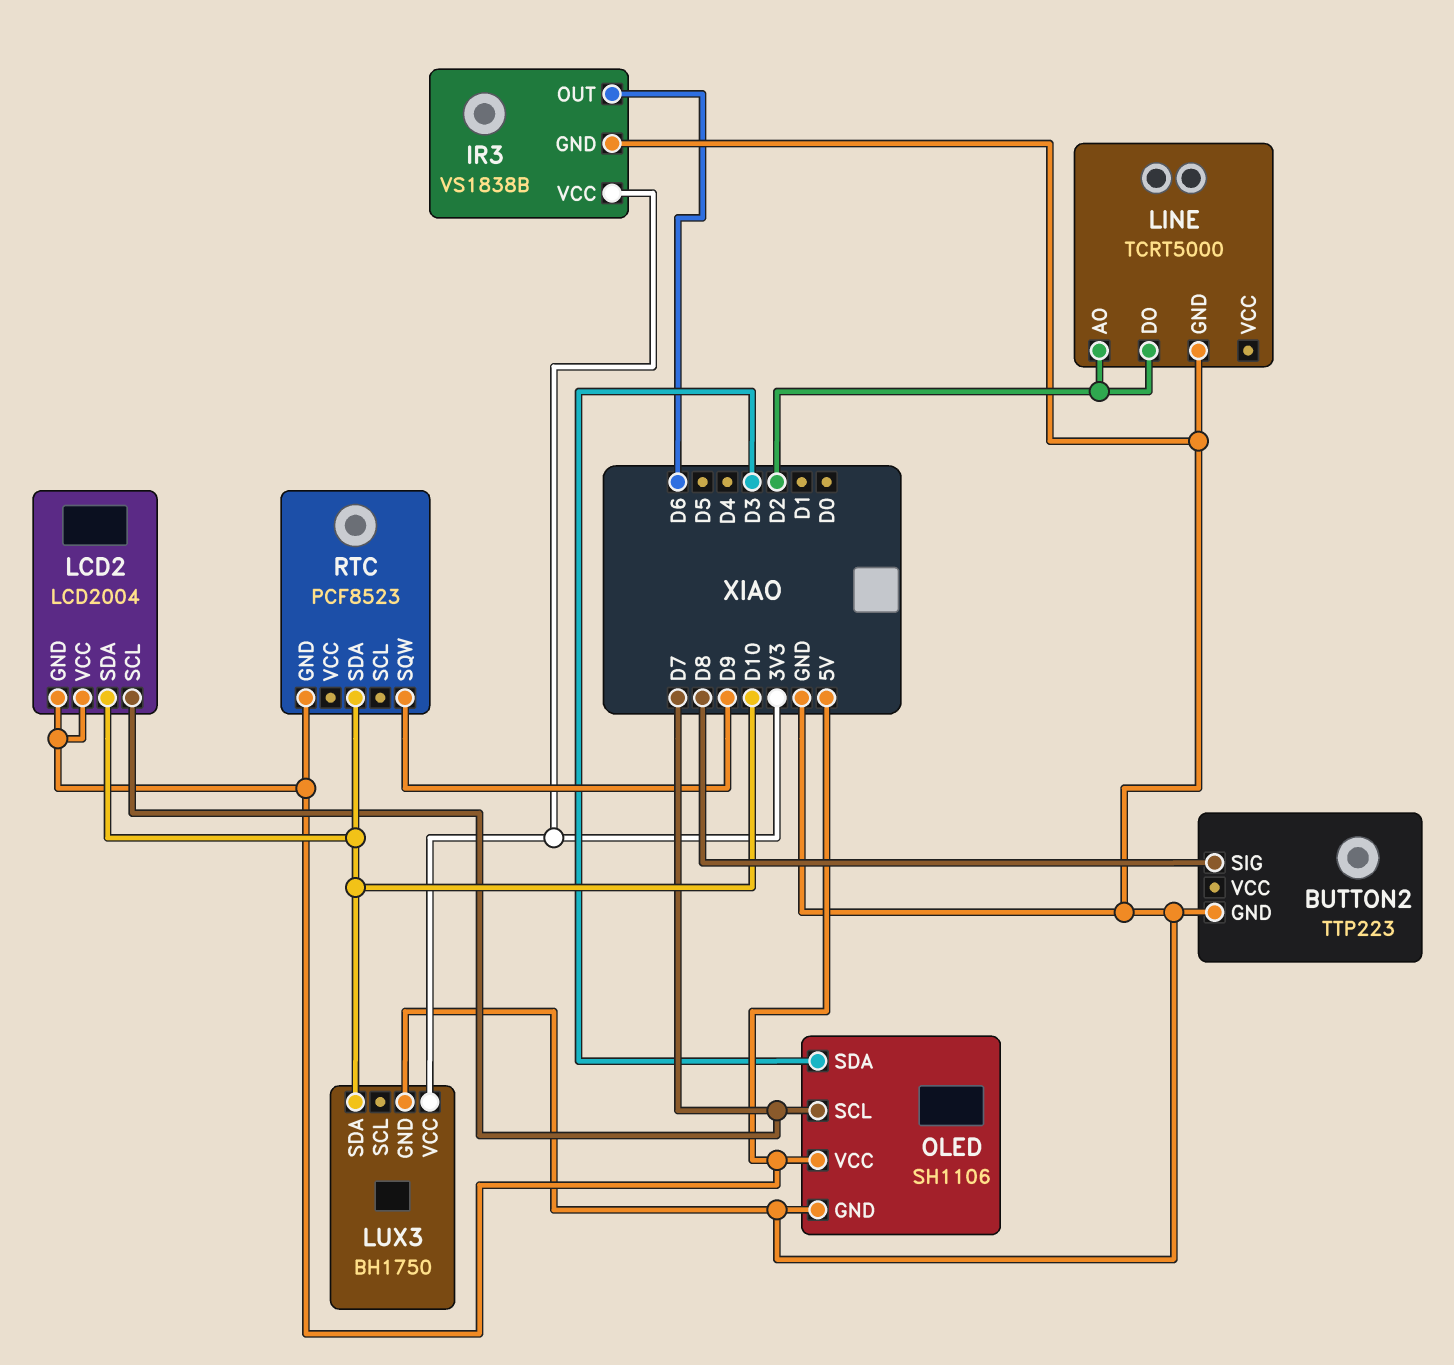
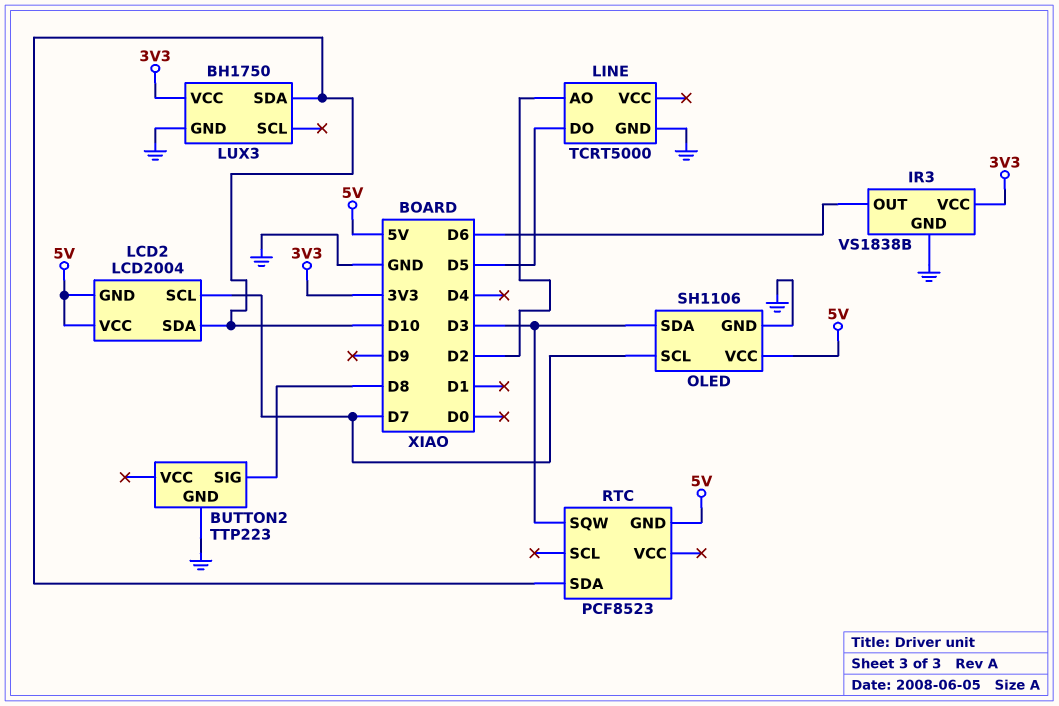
LINE pin DO: D2 -> D5
RTC pin SQW: D9 -> D3

